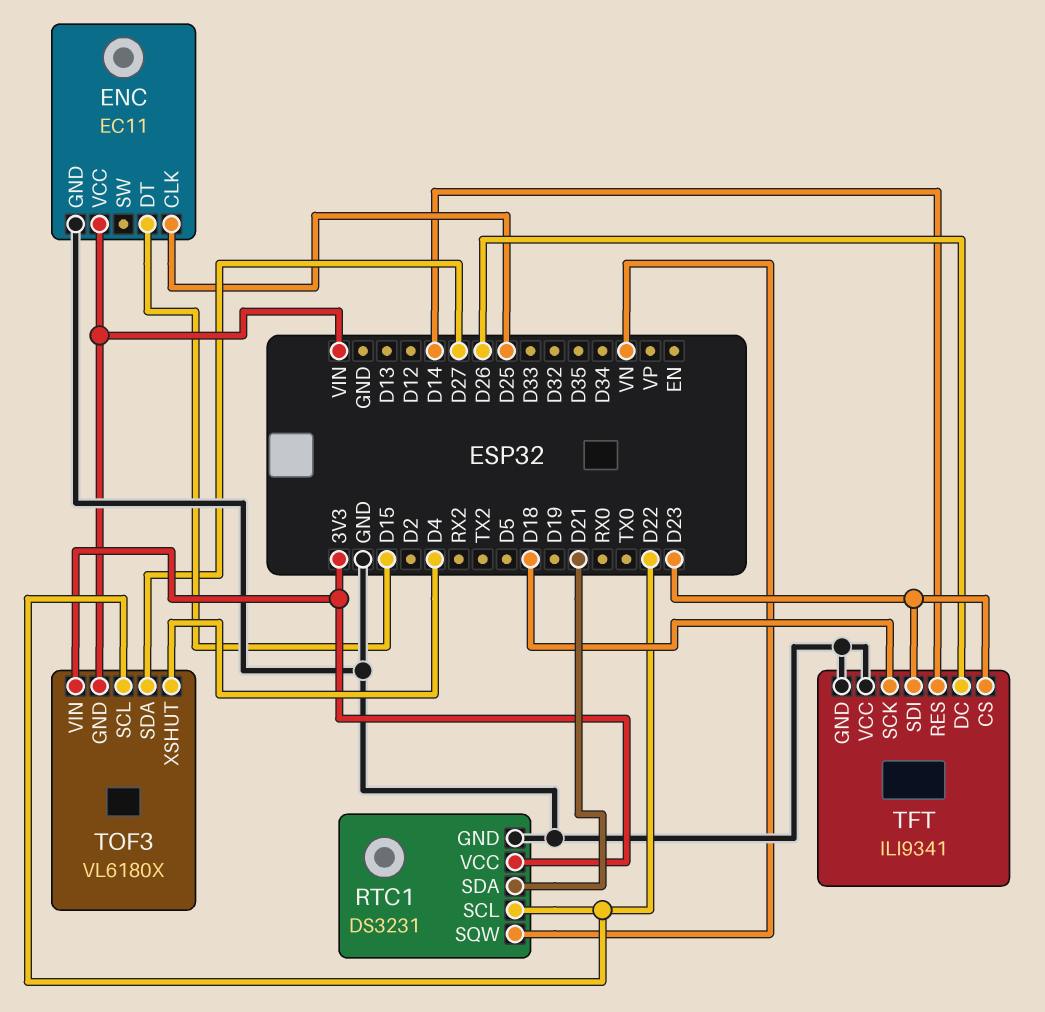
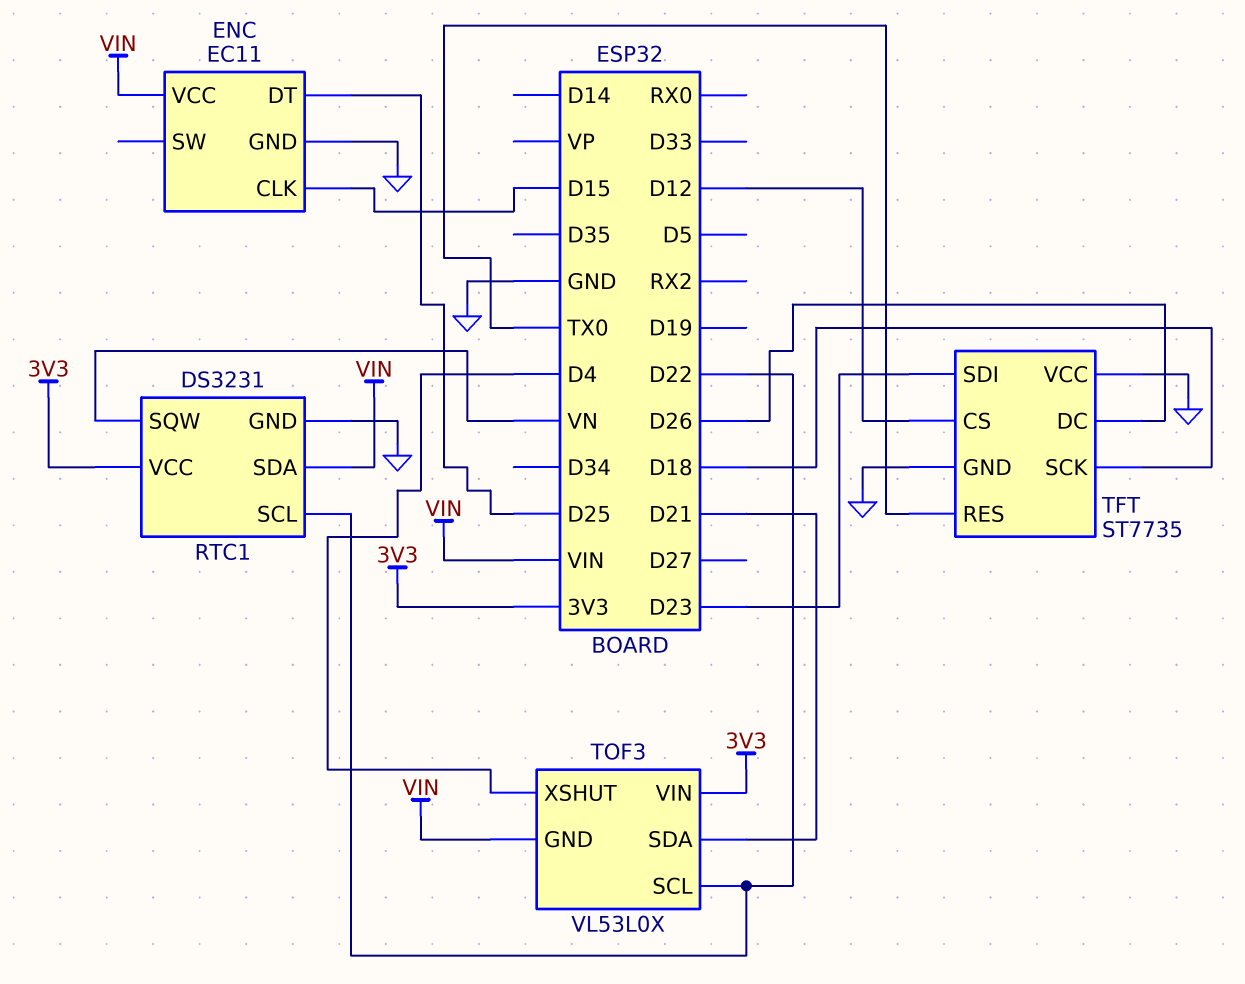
ENC pin CLK: D25 -> D15
ENC pin DT: D15 -> D25
RTC1 pin SDA: D21 -> VIN
TFT: ILI9341 -> ST7735
TFT pin CS: D23 -> D12
TFT pin RES: D14 -> TX0
TOF3: VL6180X -> VL53L0X
TOF3 pin SDA: D27 -> D21

